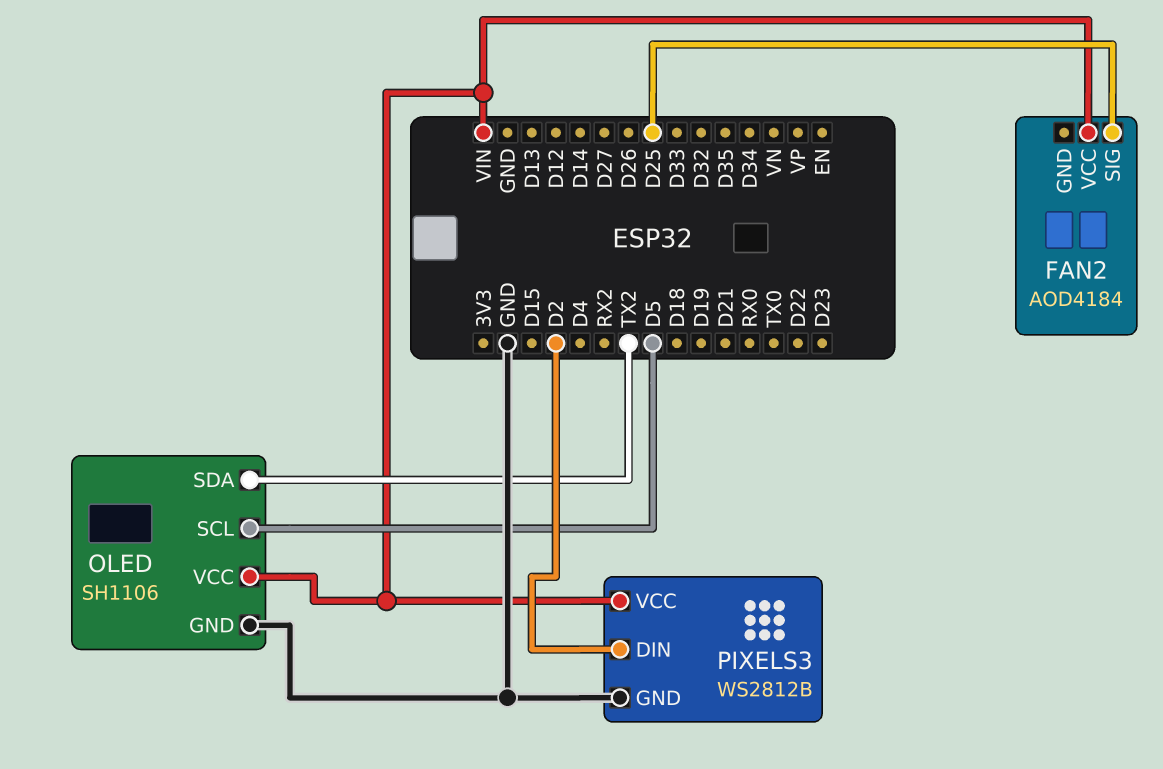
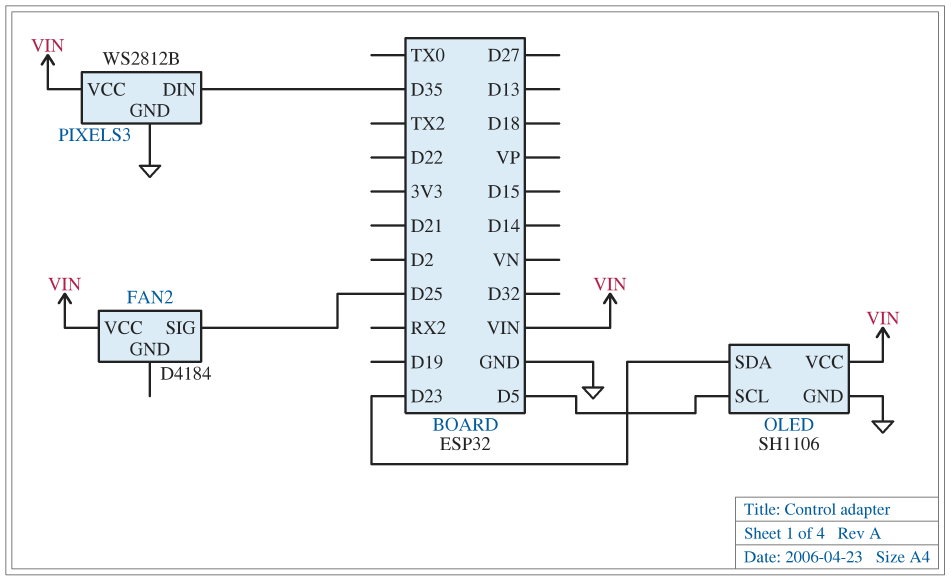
FAN2: AOD4184 -> D4184
OLED pin SDA: TX2 -> D23
PIXELS3 pin DIN: D2 -> D35

